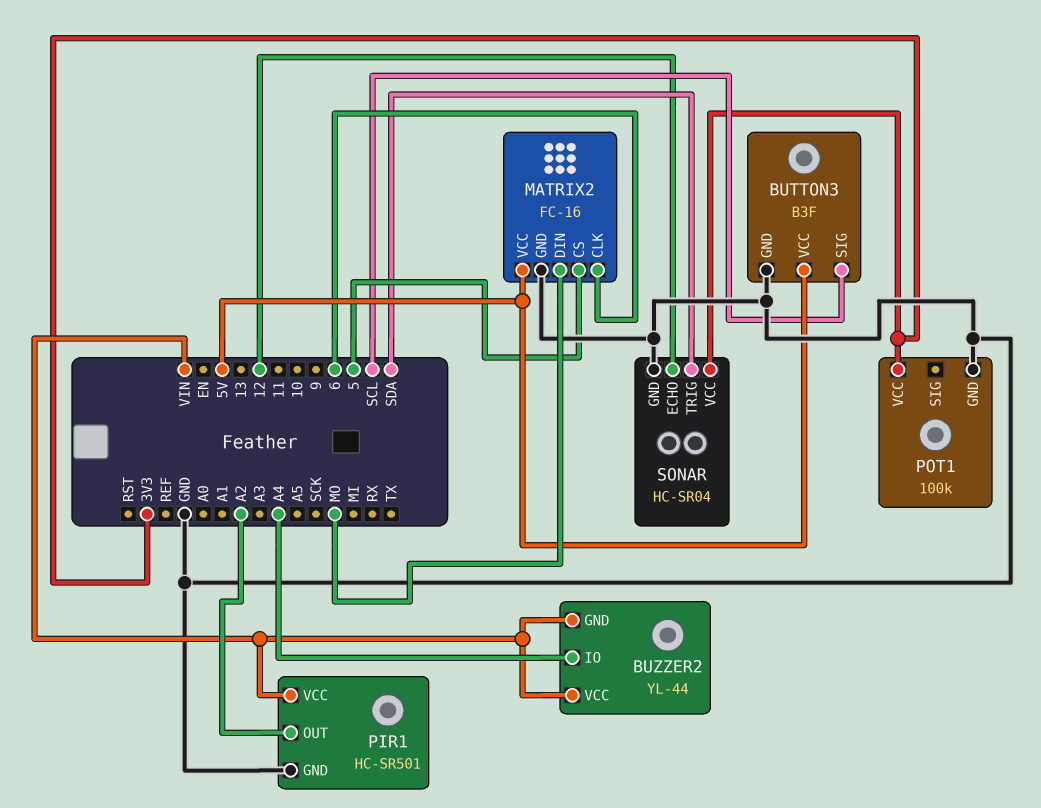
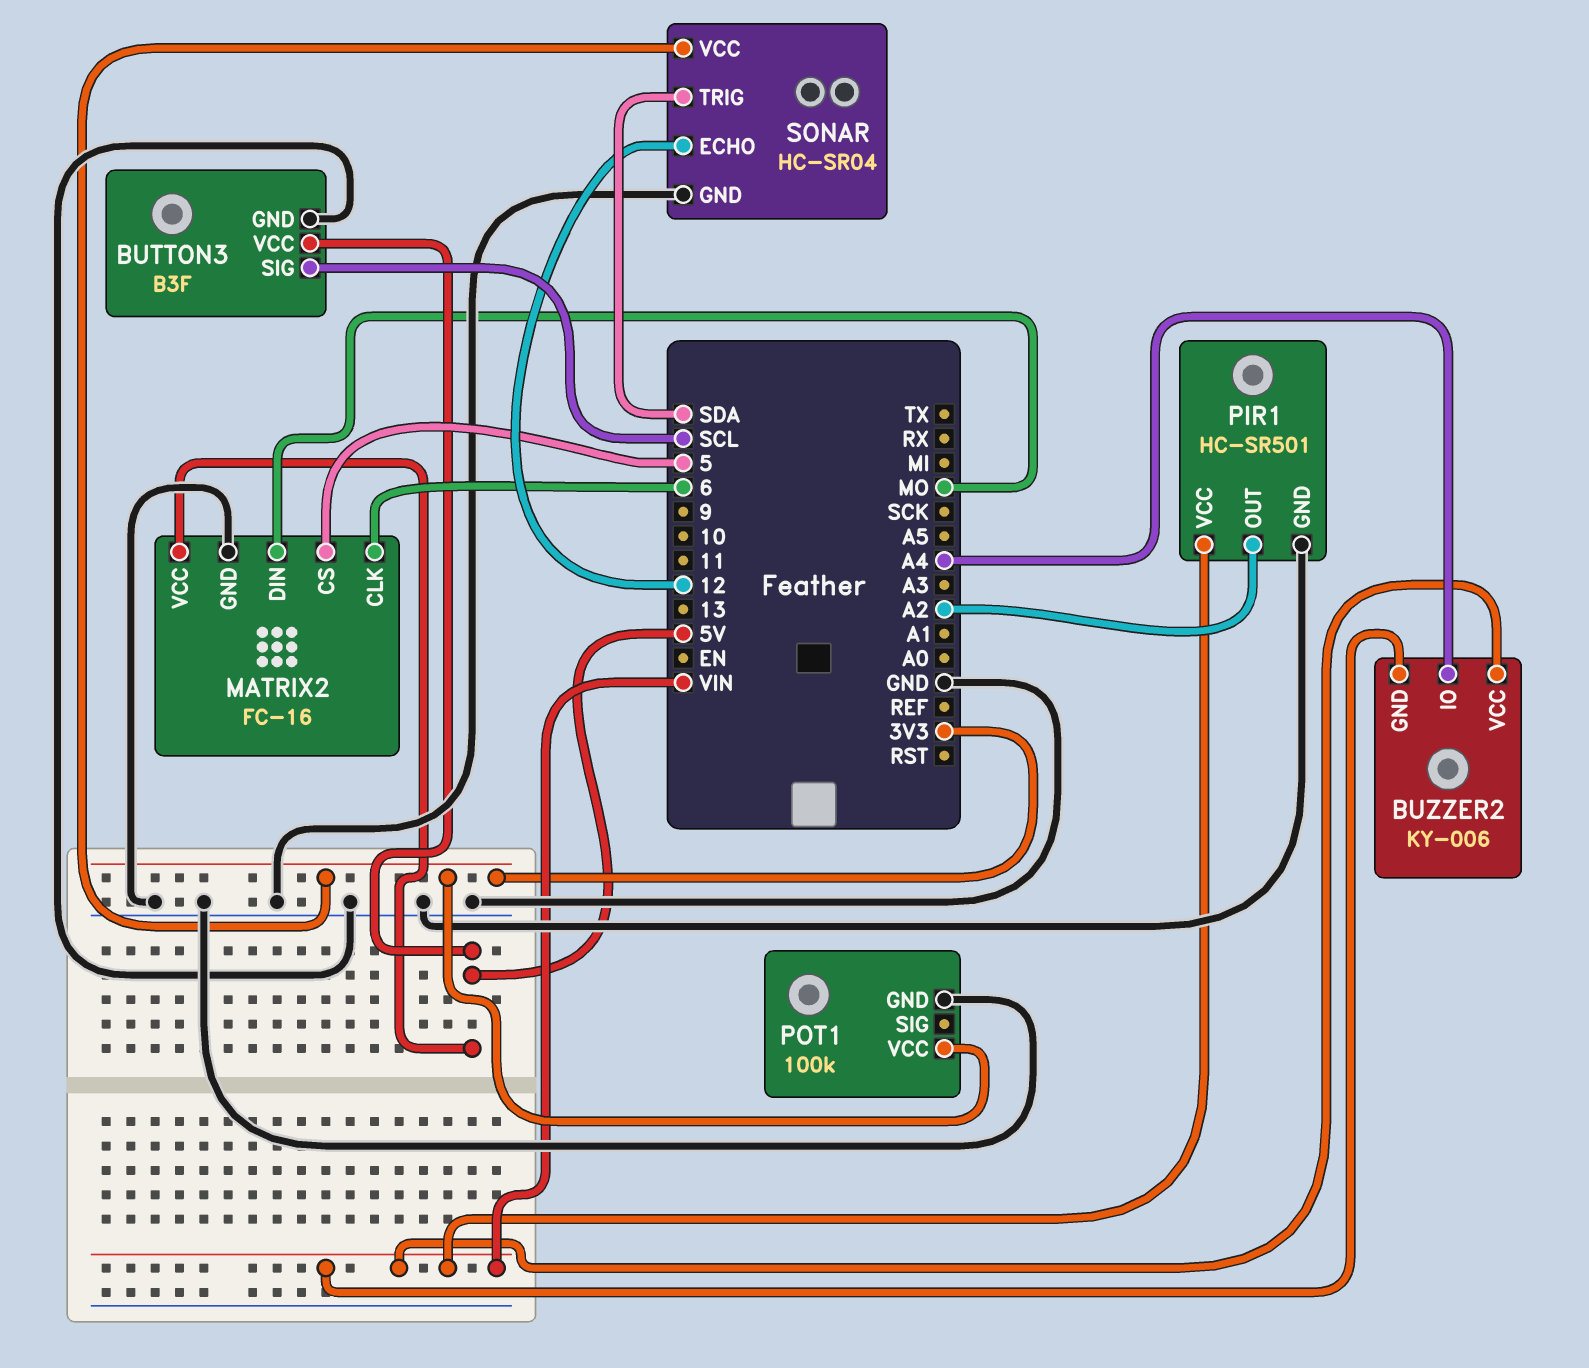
BUZZER2: YL-44 -> KY-006

